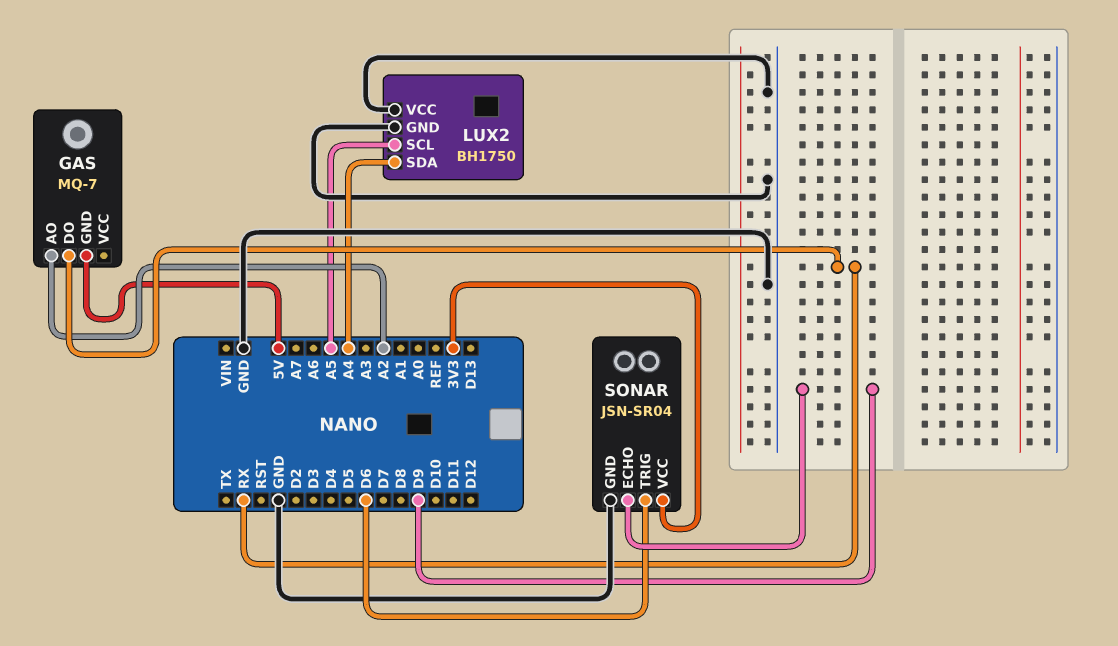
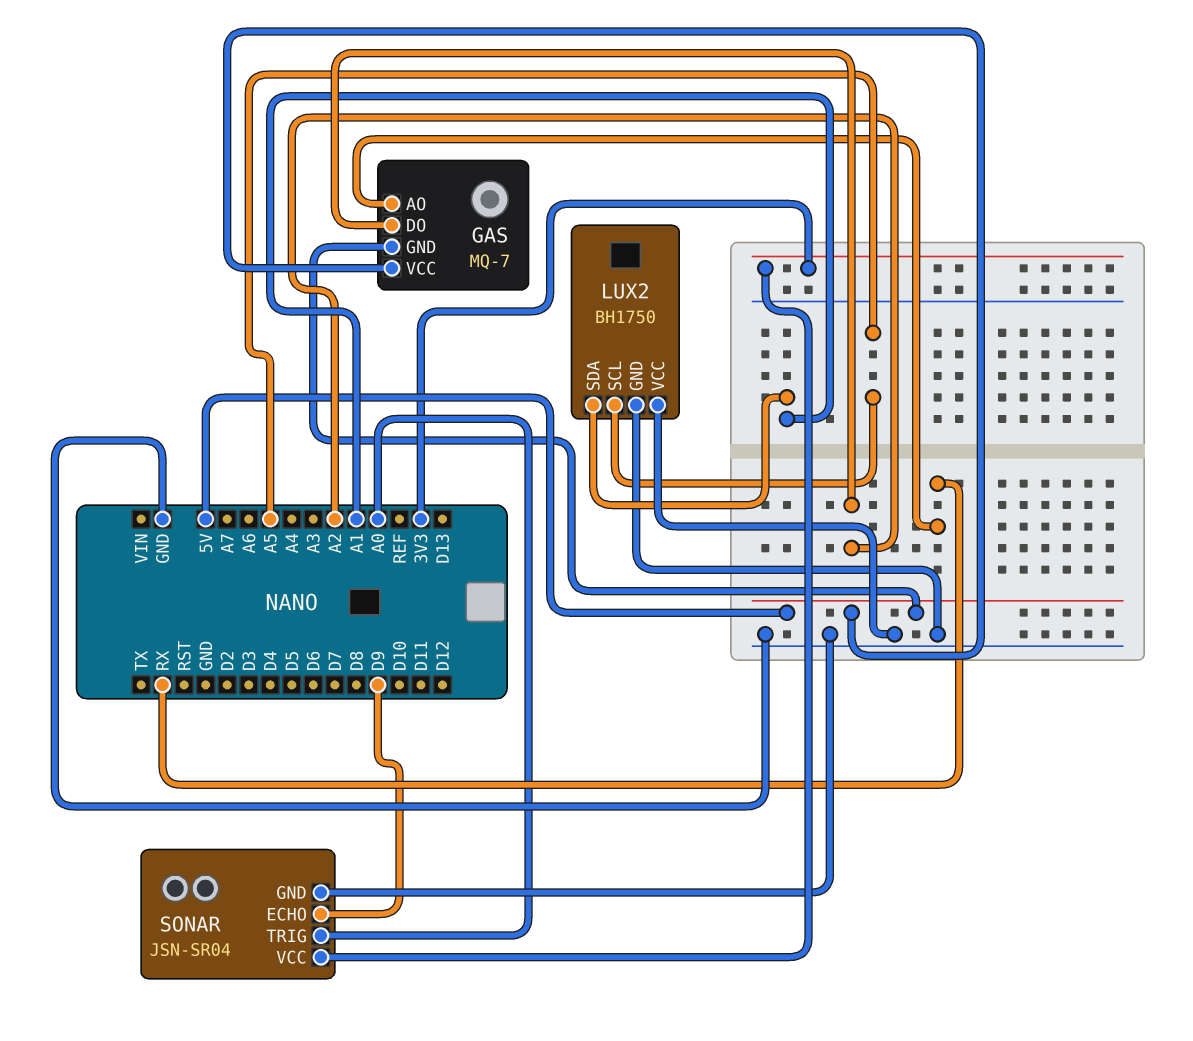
GAS pin AO: A2 -> RX
GAS pin DO: RX -> A2
GAS pin VCC: none -> 5V
LUX2 pin SDA: A4 -> A1
SONAR pin TRIG: D6 -> A0

